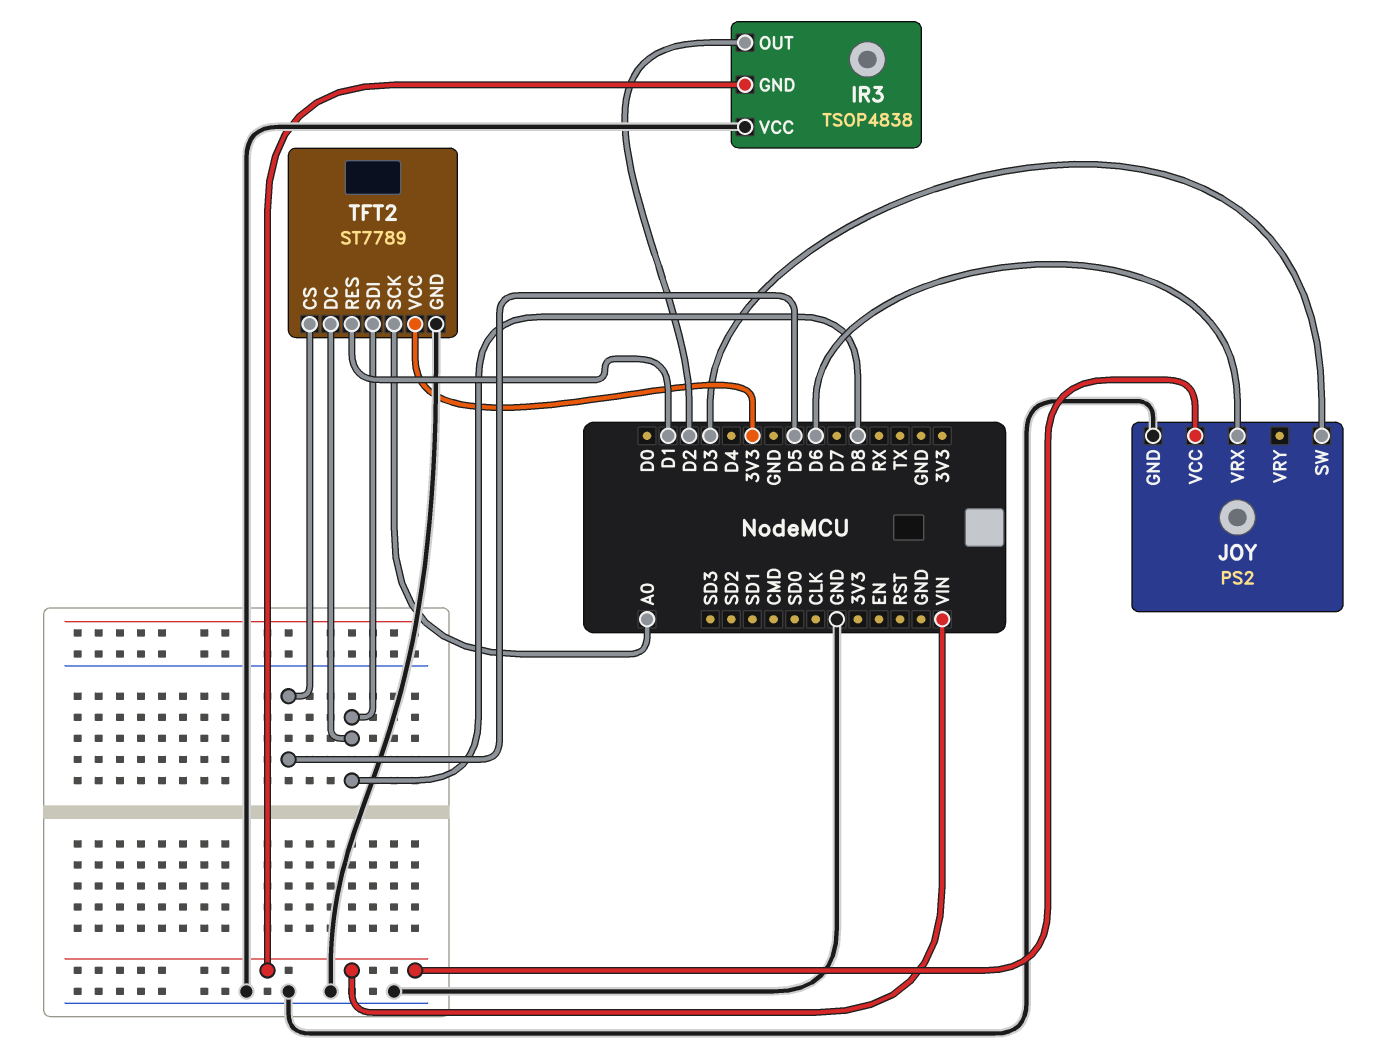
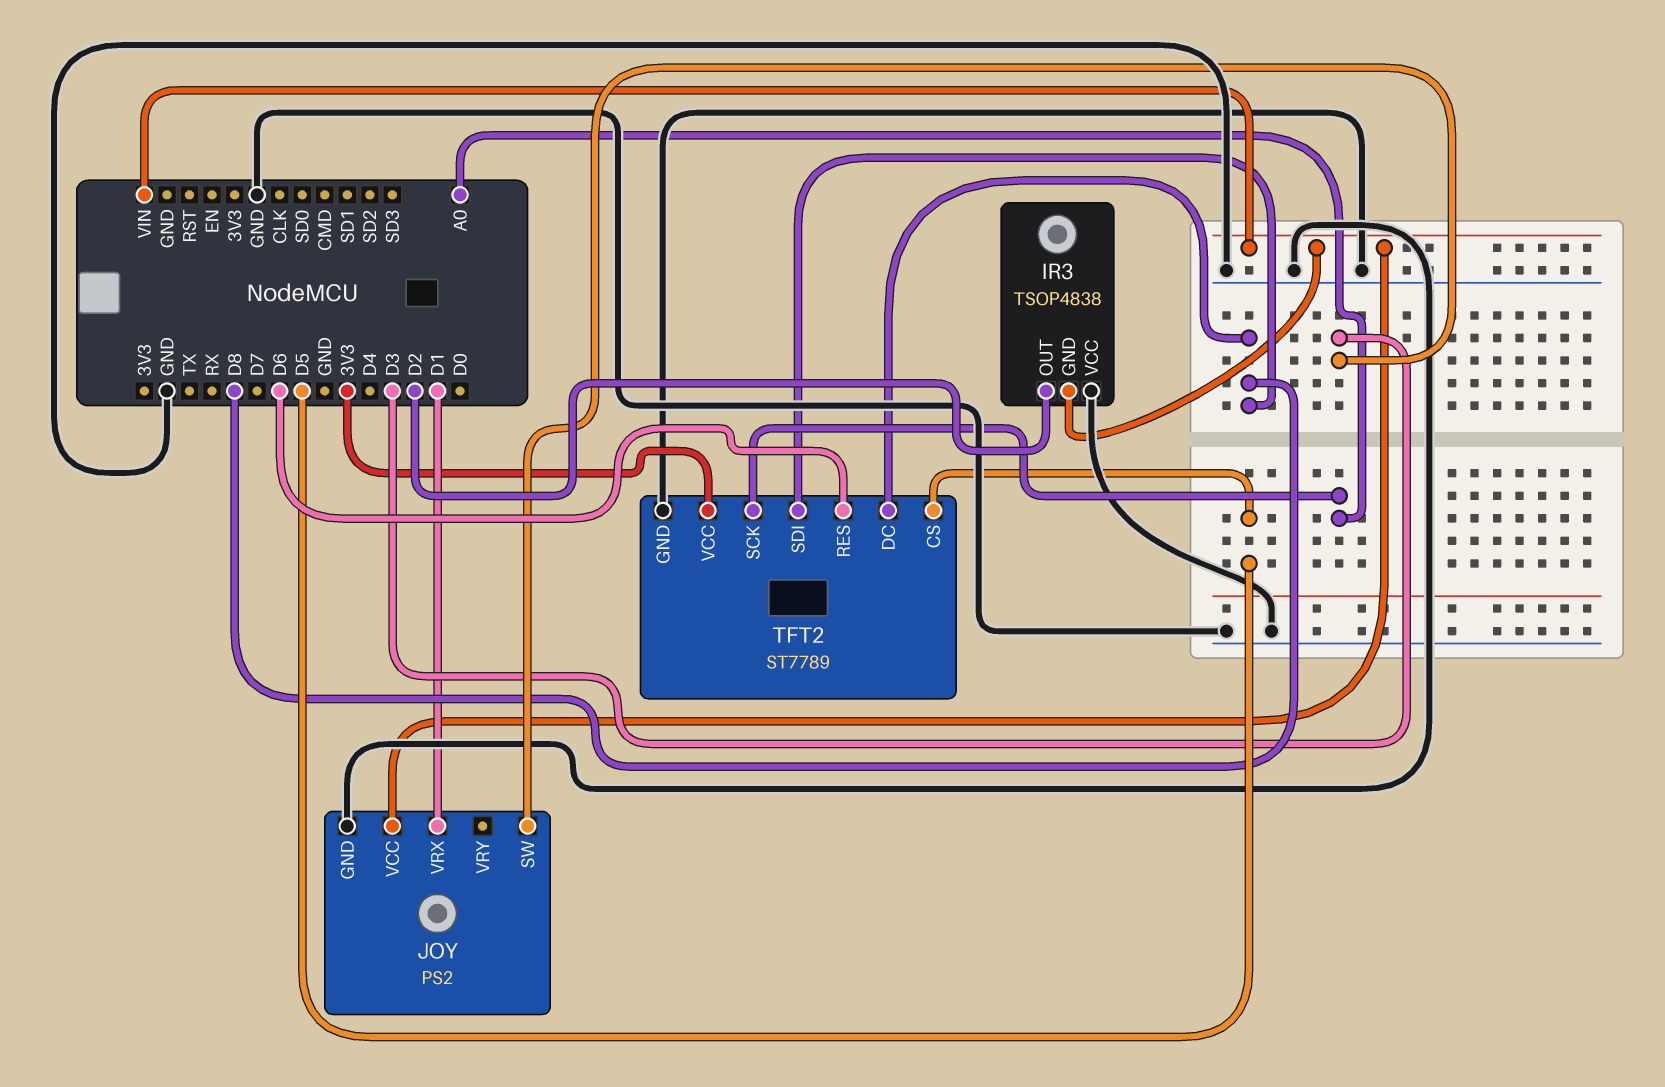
JOY pin VRX: D6 -> D1
TFT2 pin RES: D1 -> D6

